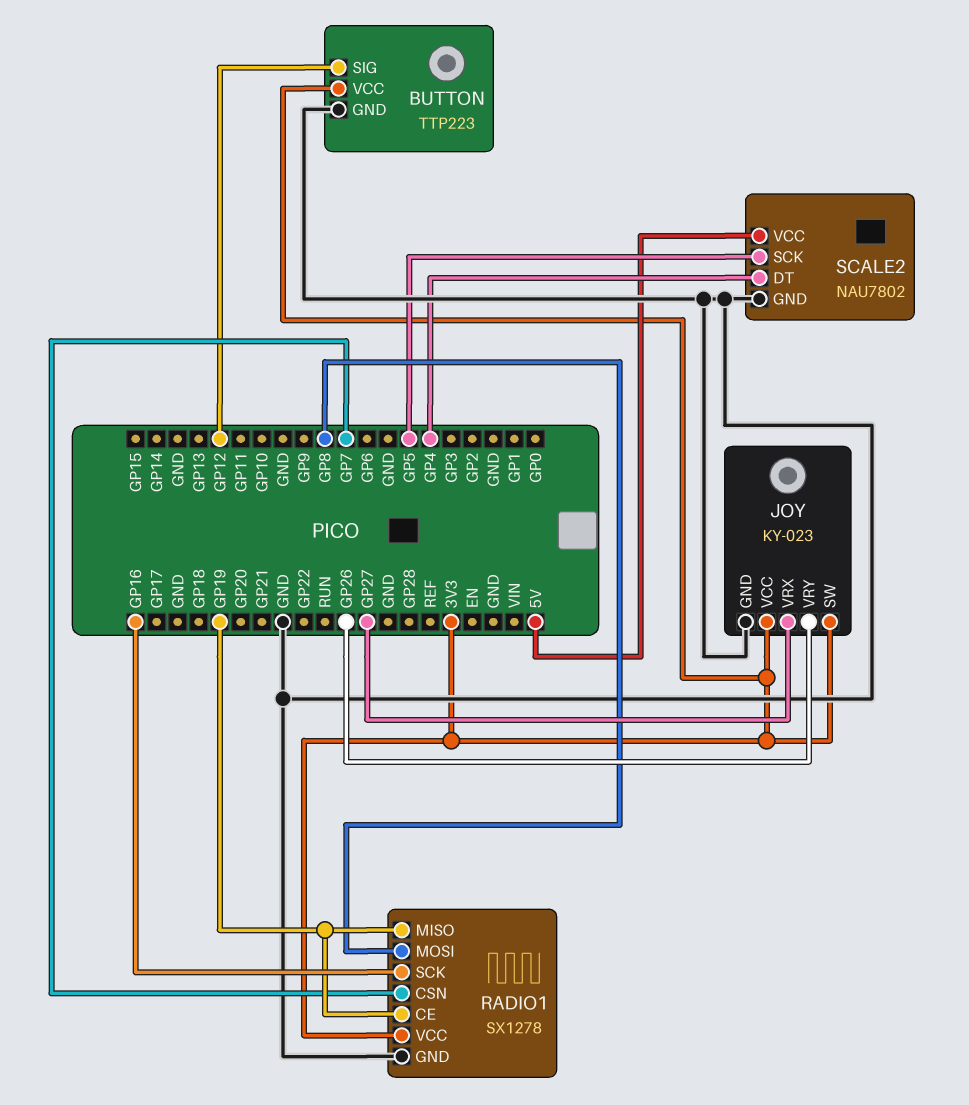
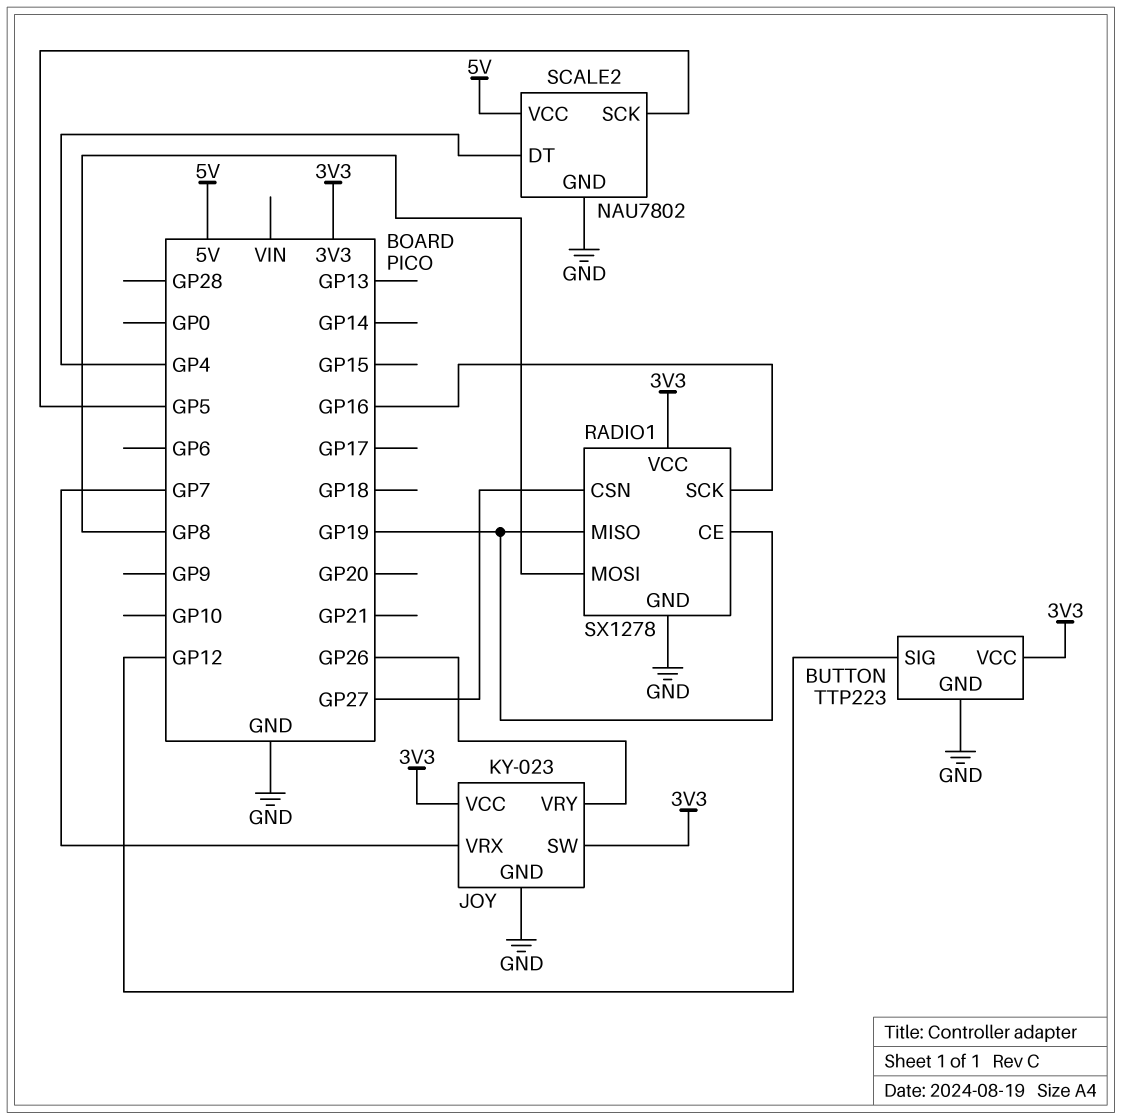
JOY pin VRX: GP27 -> GP7
RADIO1 pin CSN: GP7 -> GP27

